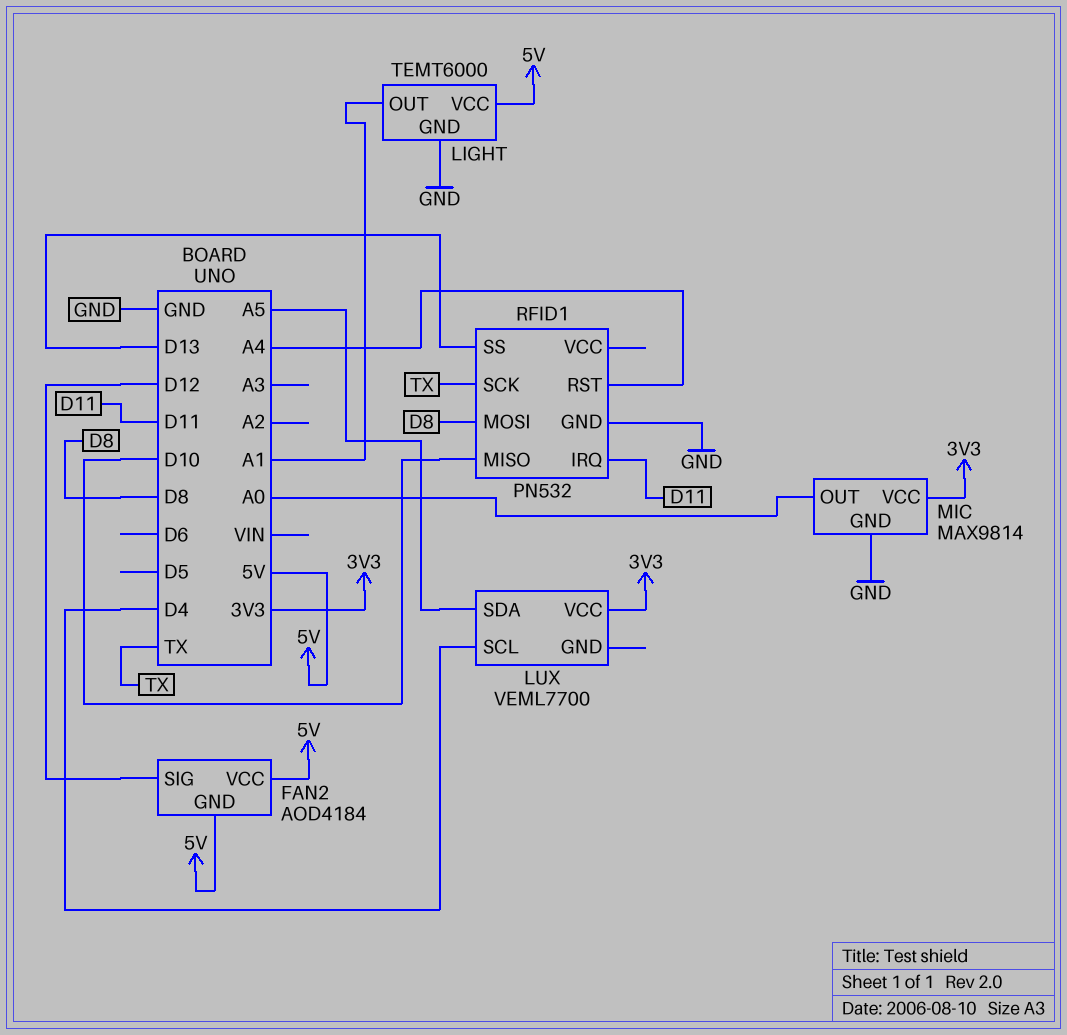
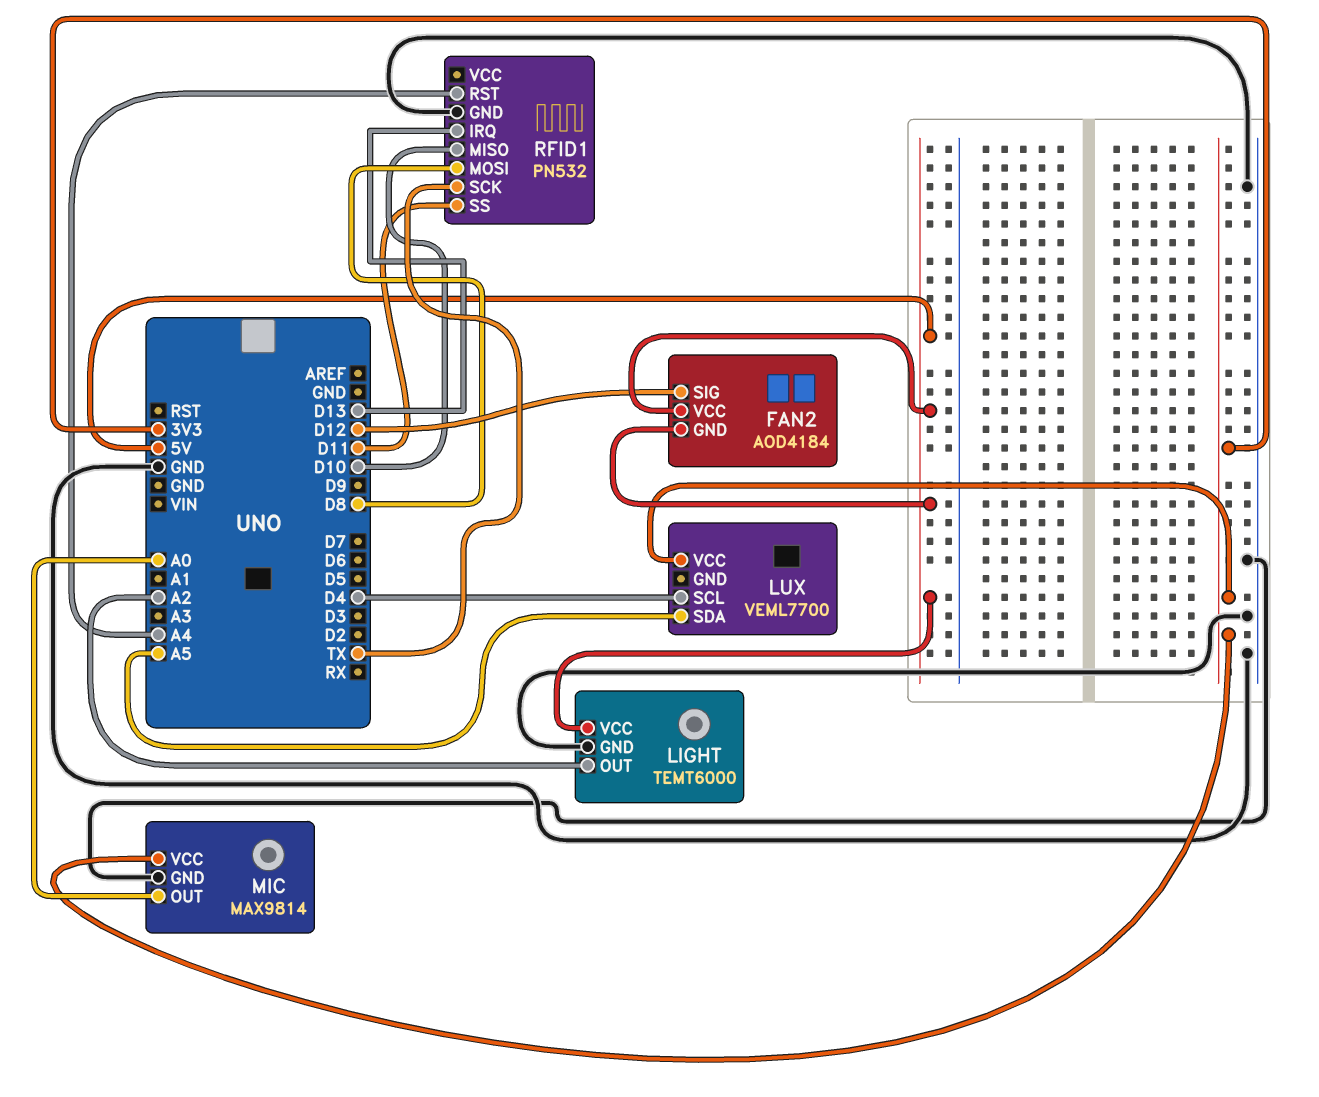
LIGHT pin OUT: A1 -> A2
RFID1 pin IRQ: D11 -> D13
RFID1 pin SS: D13 -> D11

